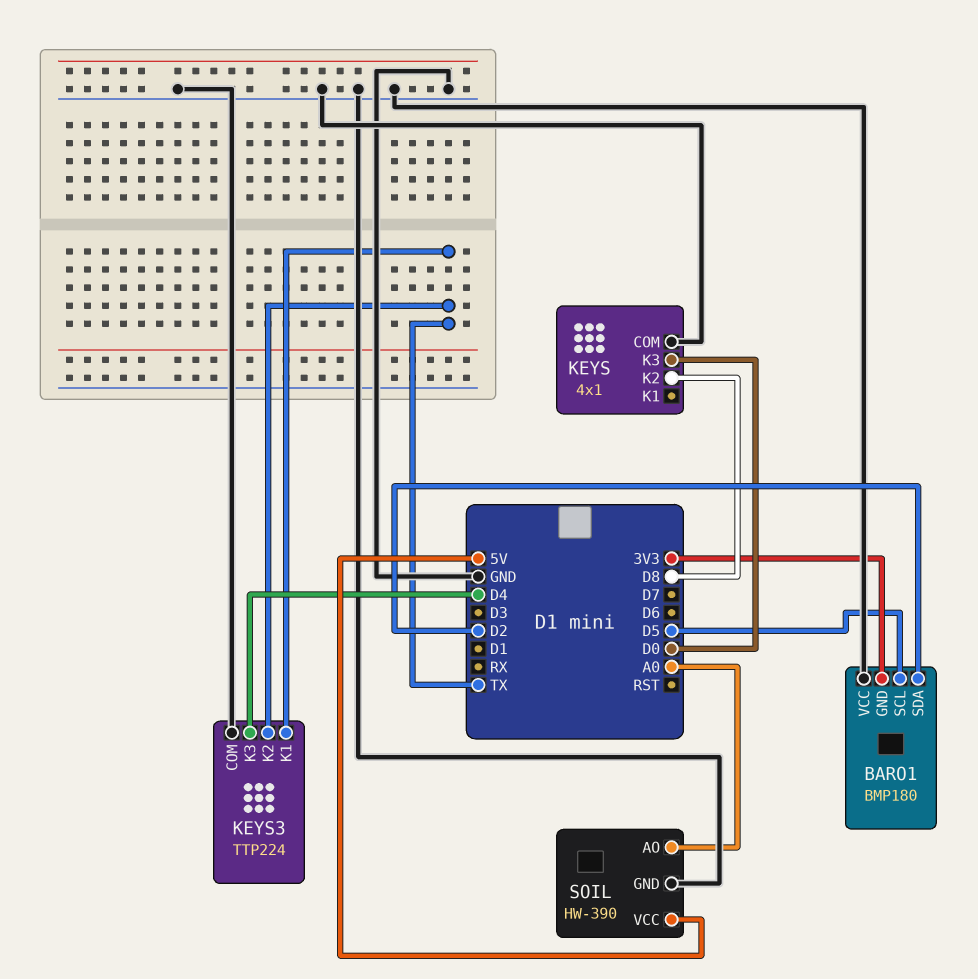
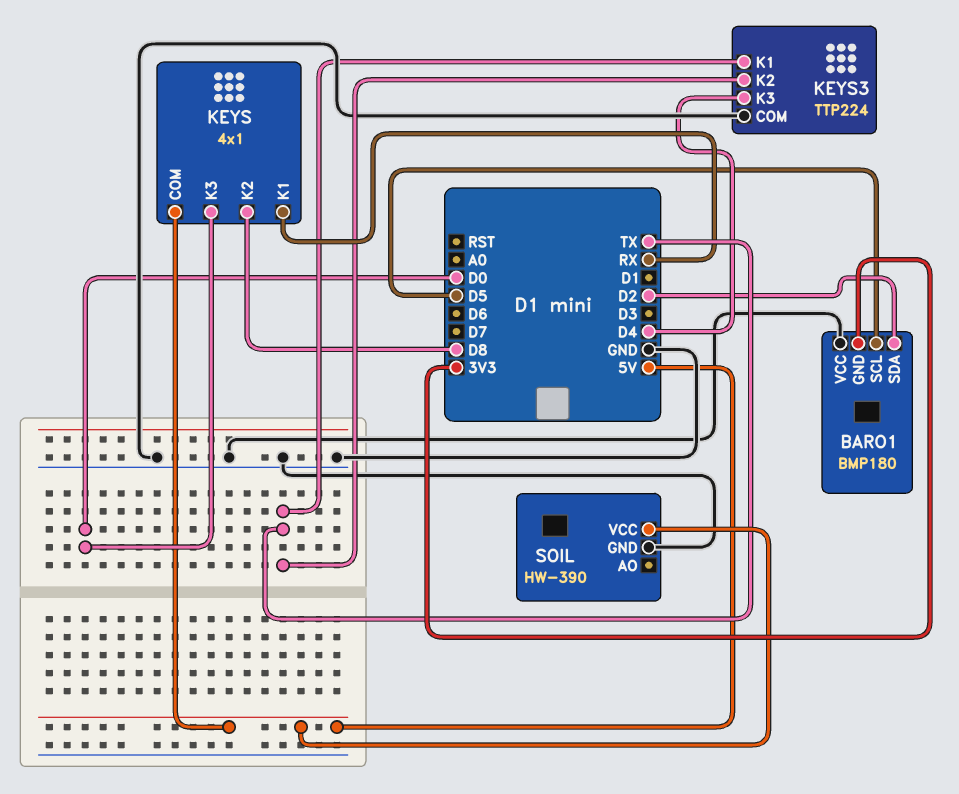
KEYS pin COM: GND -> 5V
KEYS pin K1: none -> RX
SOIL pin AO: A0 -> none

